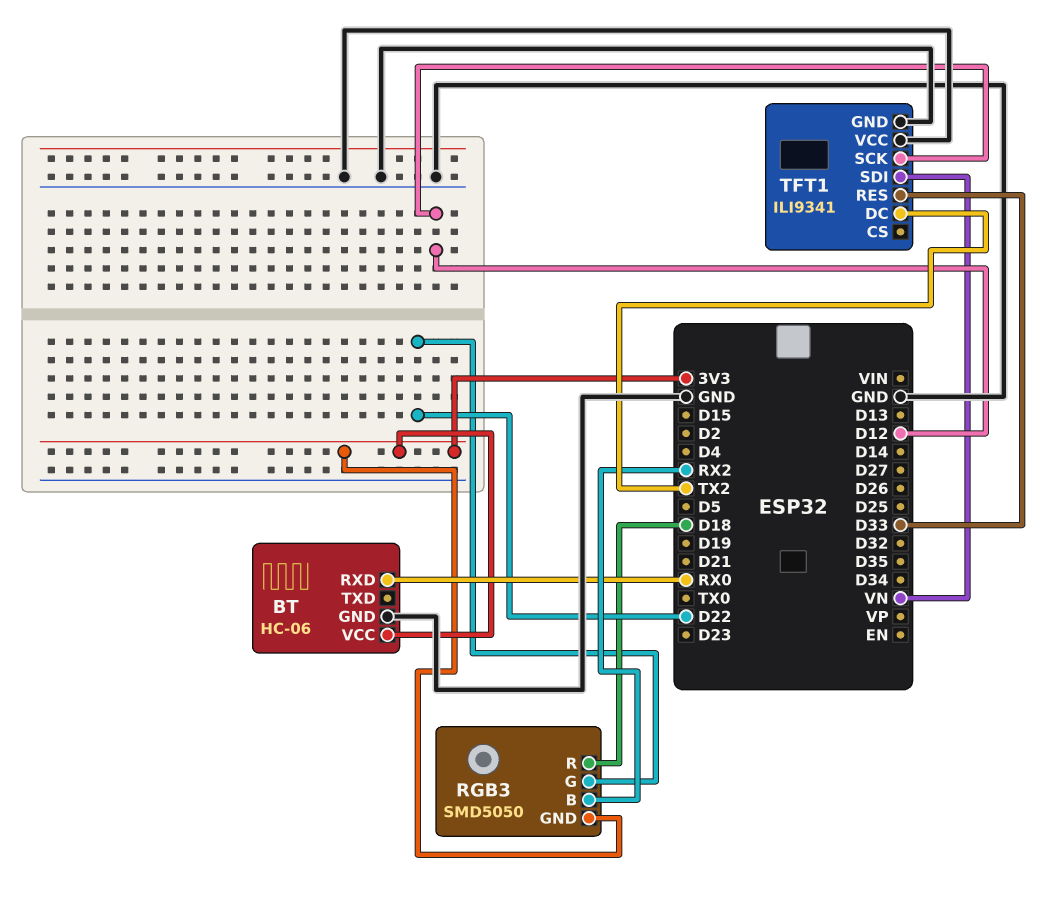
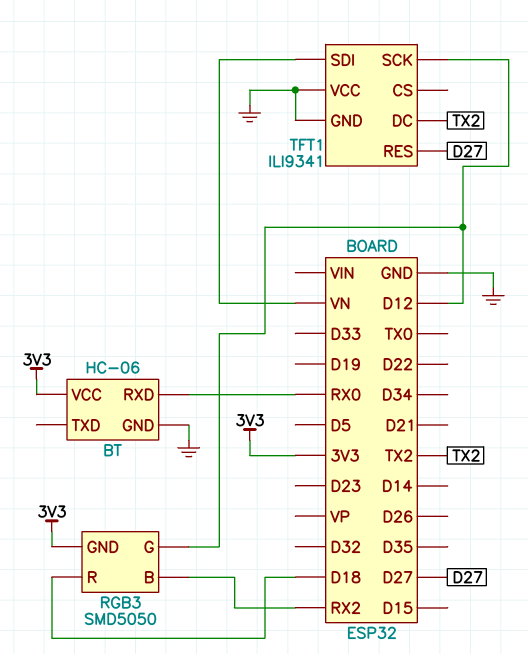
RGB3 pin G: D22 -> D12
TFT1 pin RES: D33 -> D27

